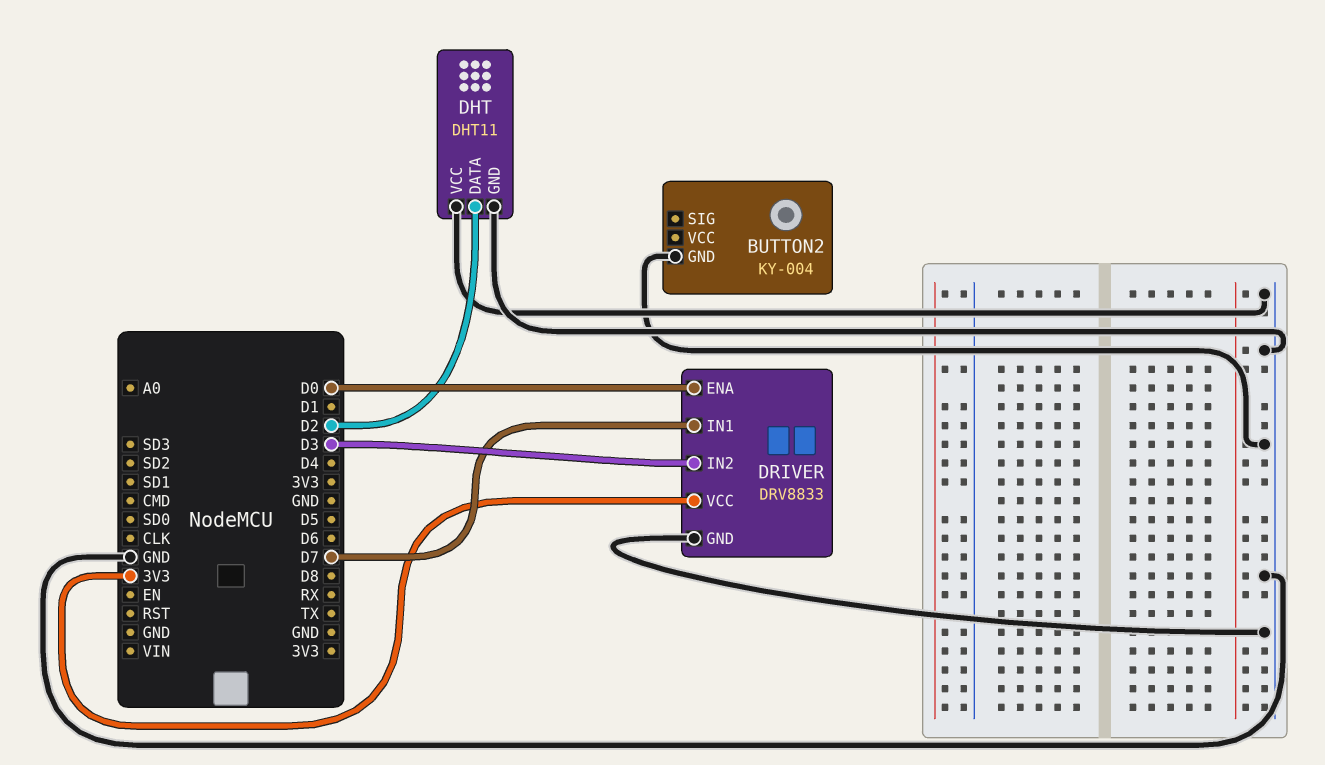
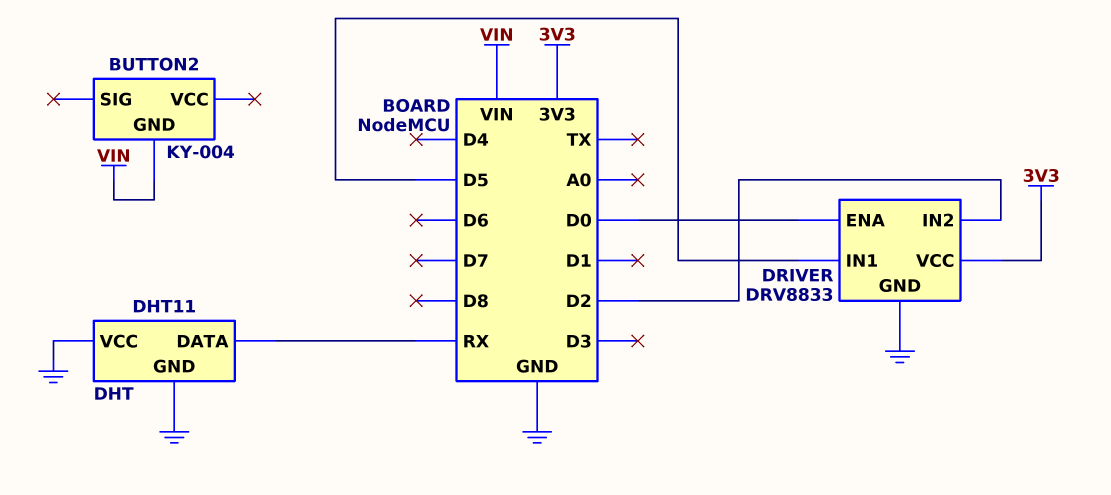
BUTTON2 pin GND: GND -> VIN
DHT pin DATA: D2 -> RX
DRIVER pin IN1: D7 -> D5
DRIVER pin IN2: D3 -> D2

